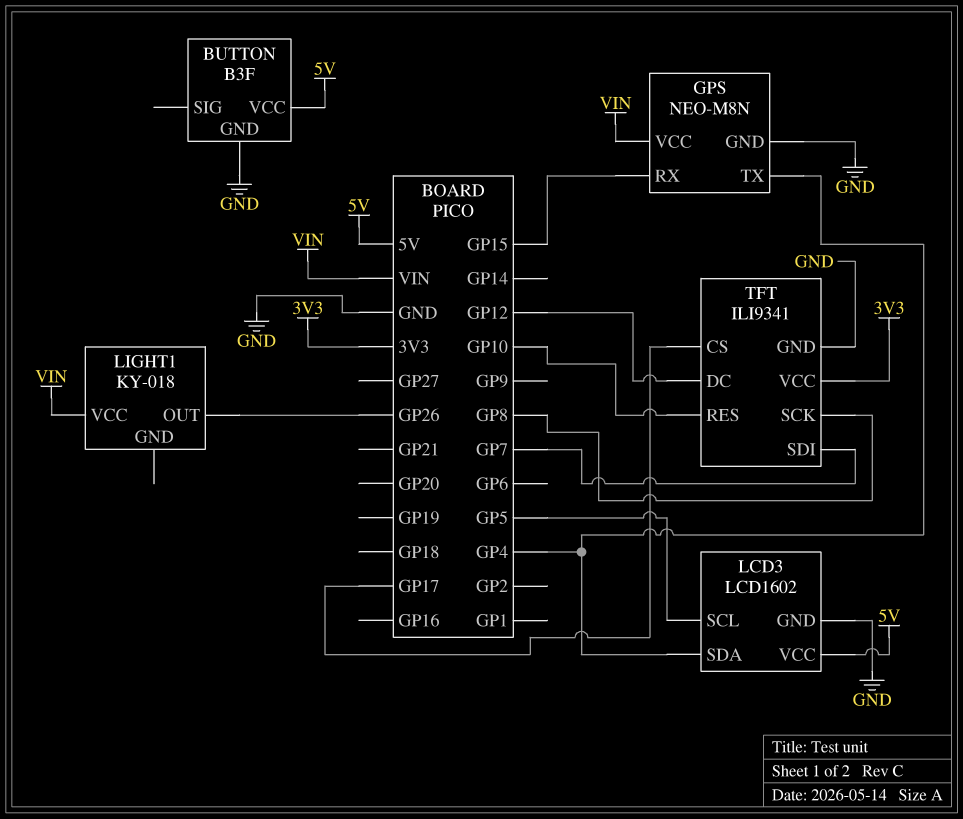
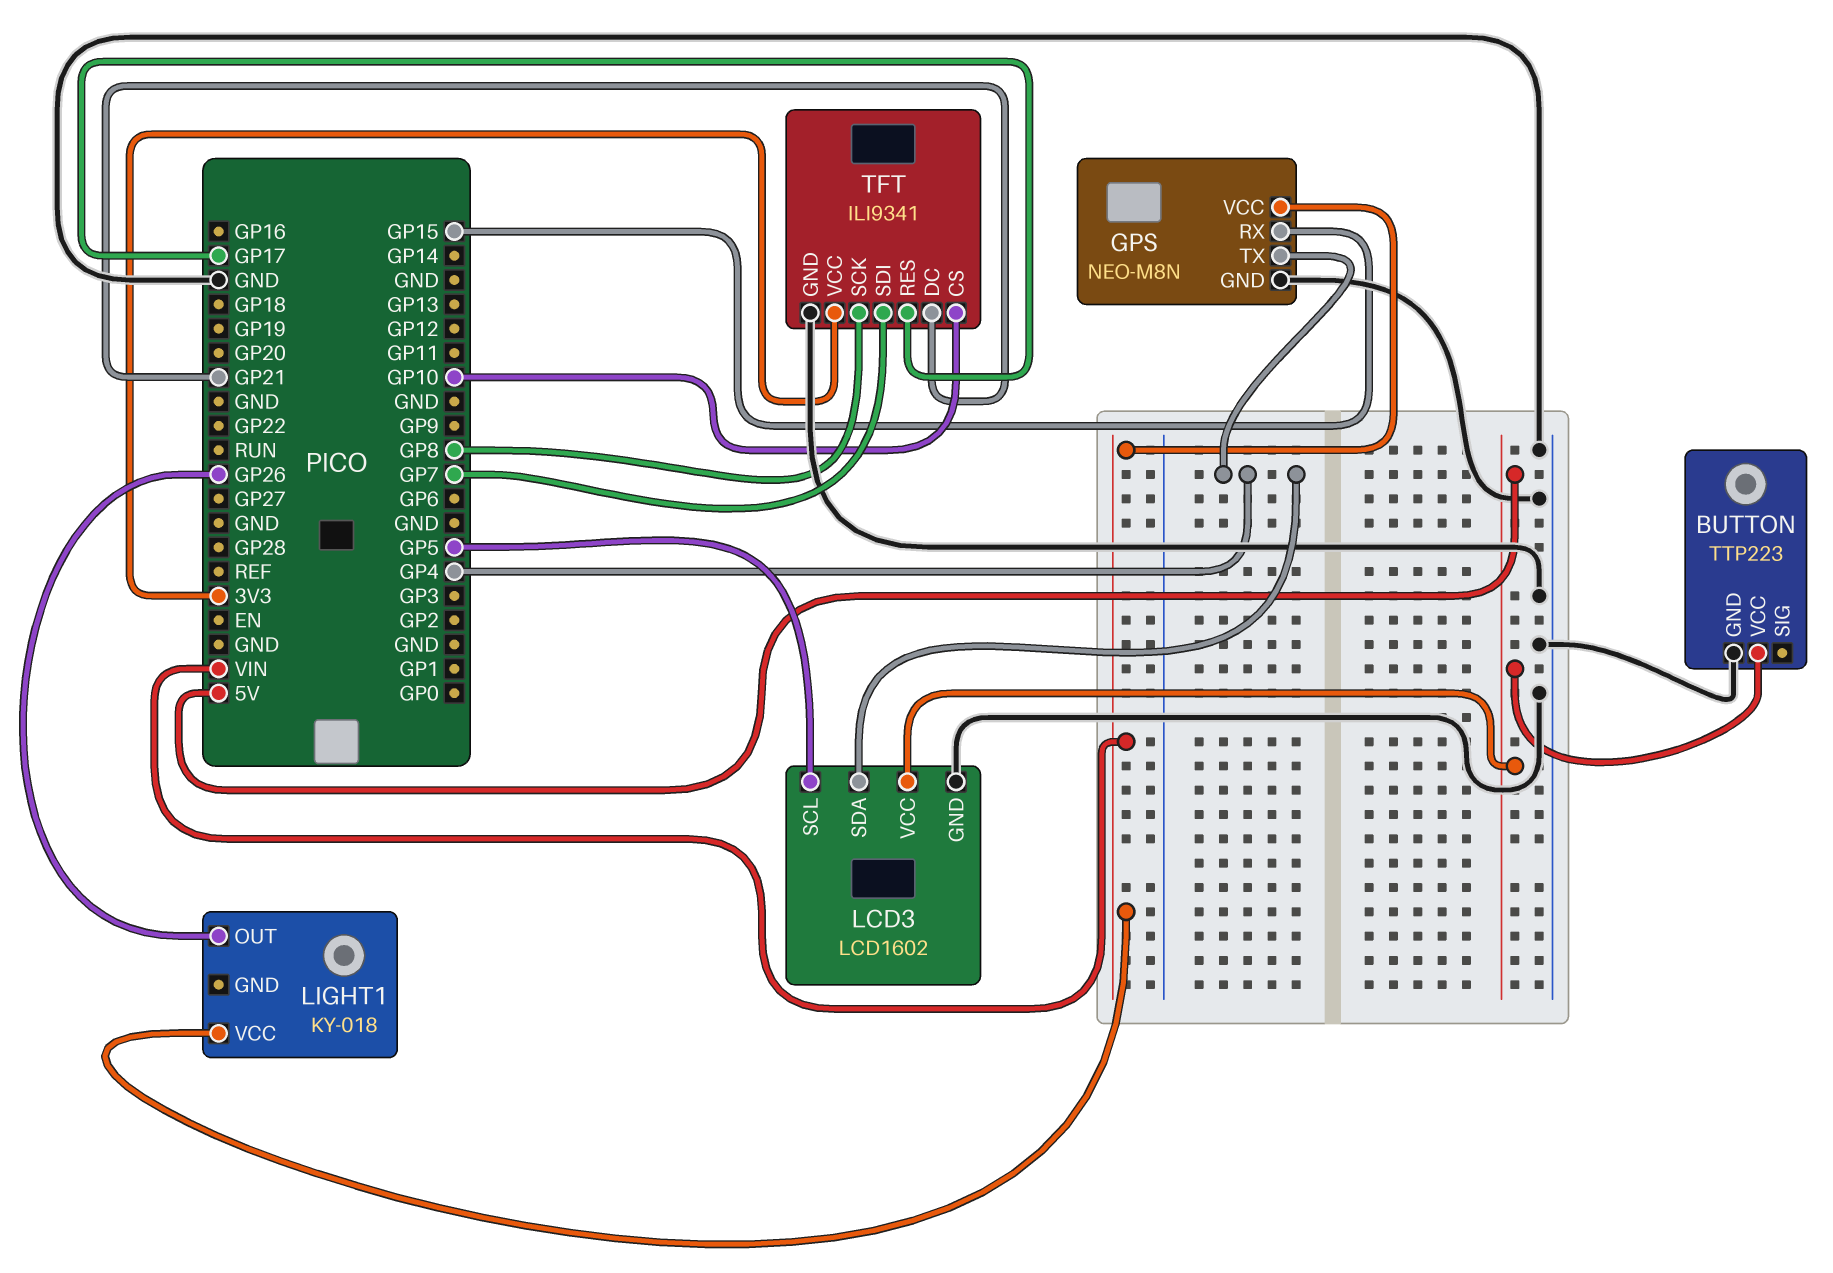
BUTTON: B3F -> TTP223
TFT pin CS: GP17 -> GP10
TFT pin DC: GP12 -> GP21
TFT pin RES: GP10 -> GP17

